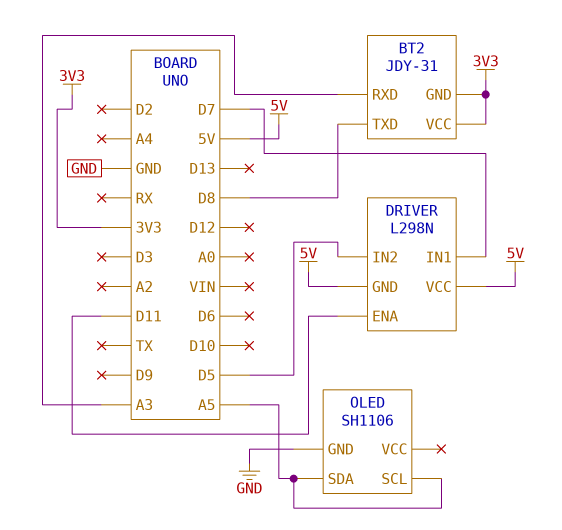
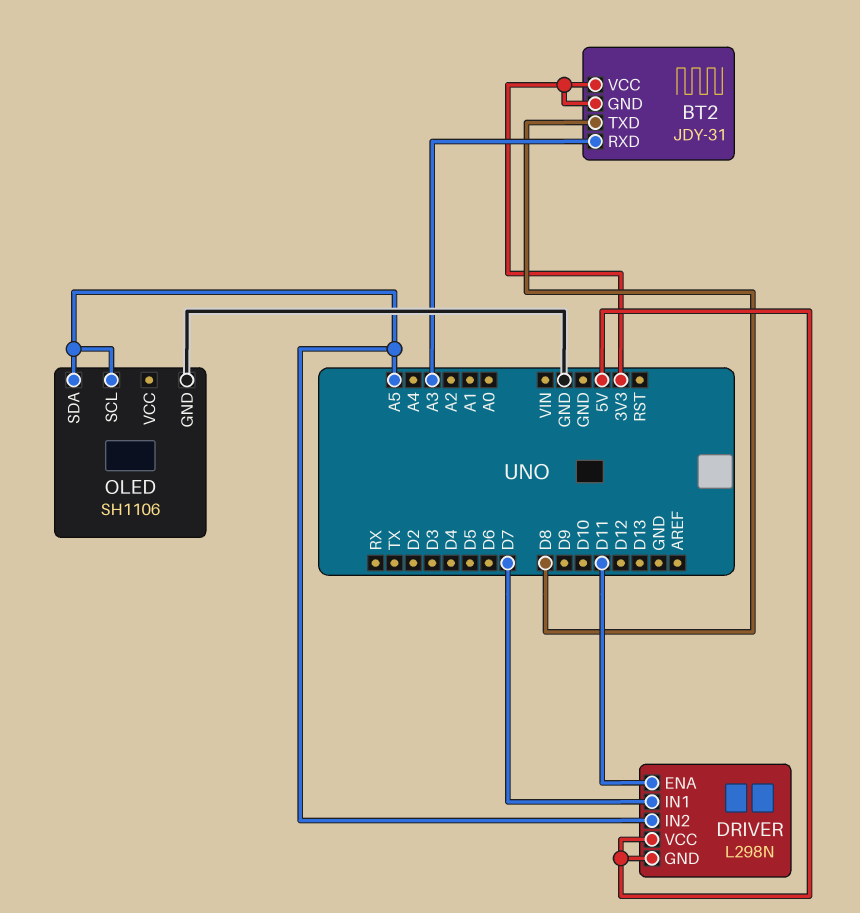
DRIVER pin IN2: D5 -> A5

